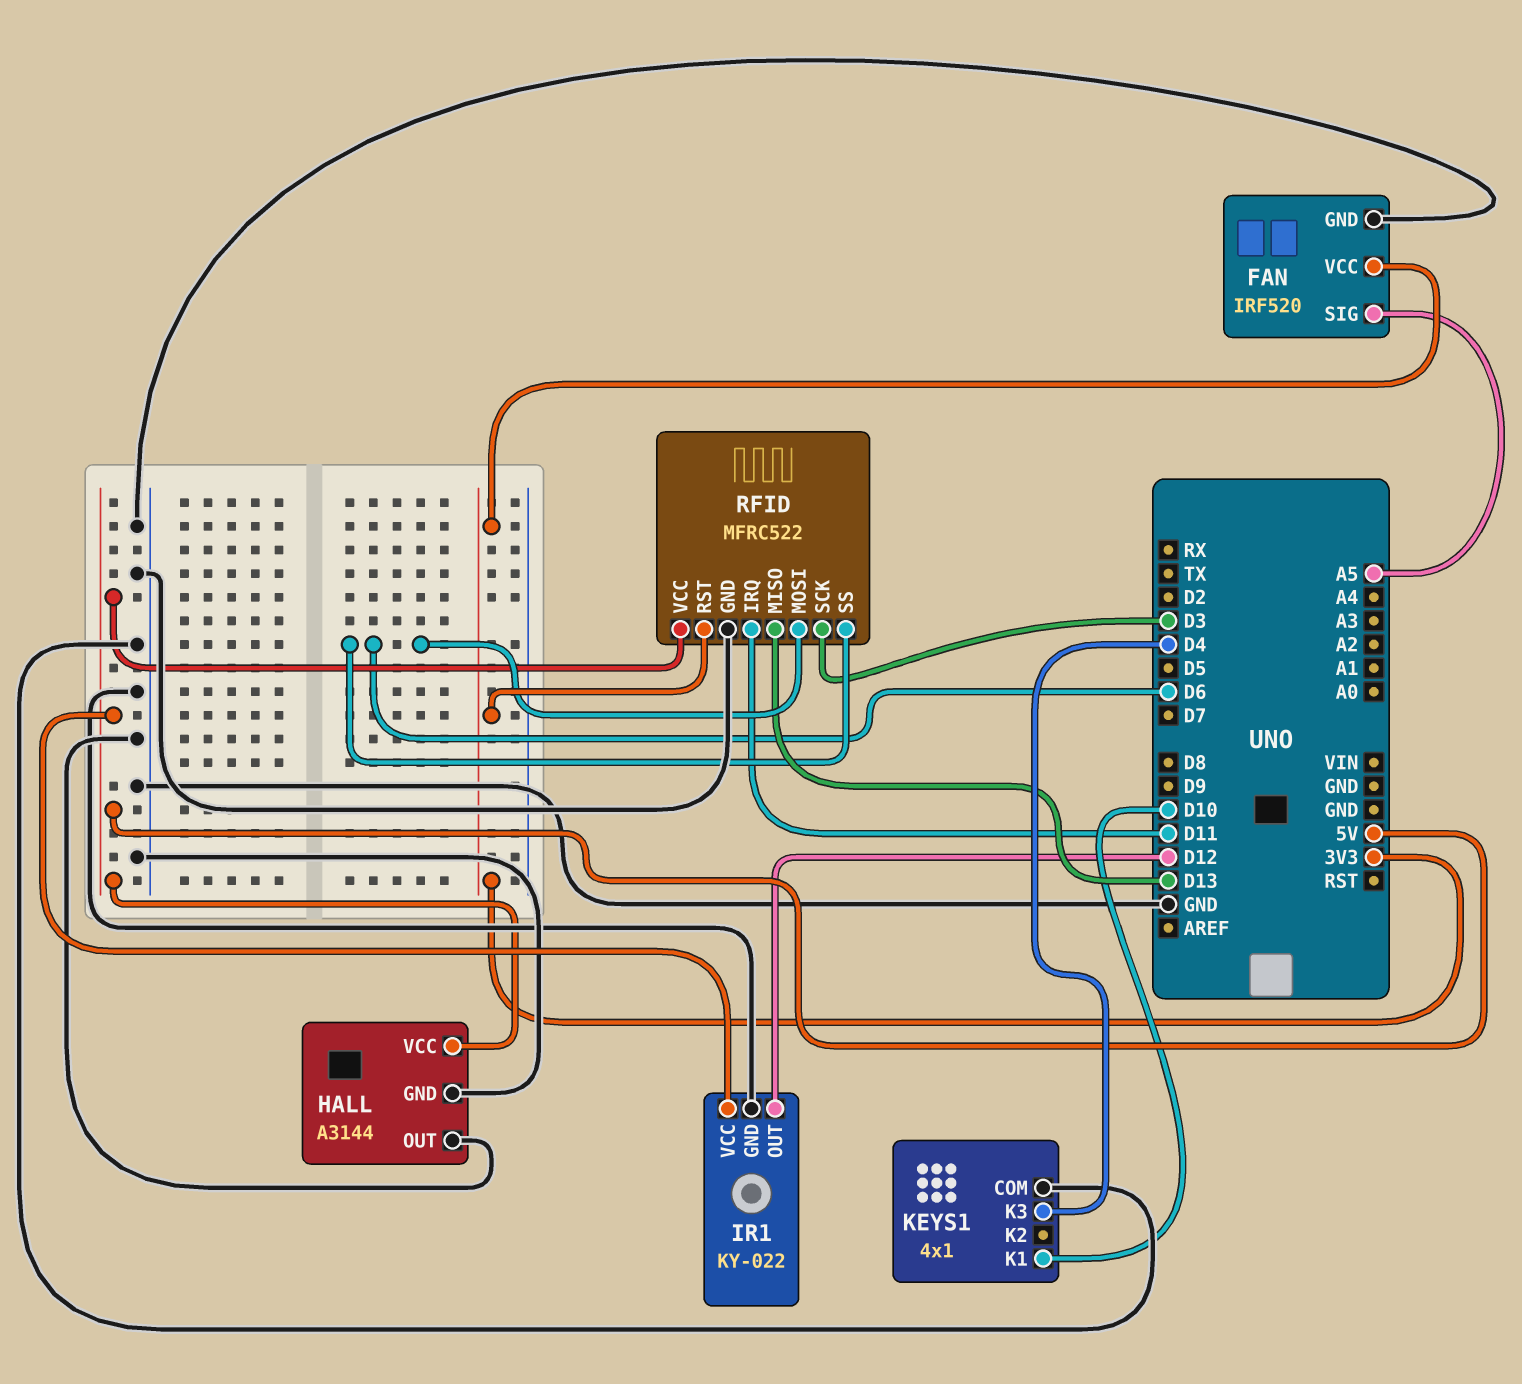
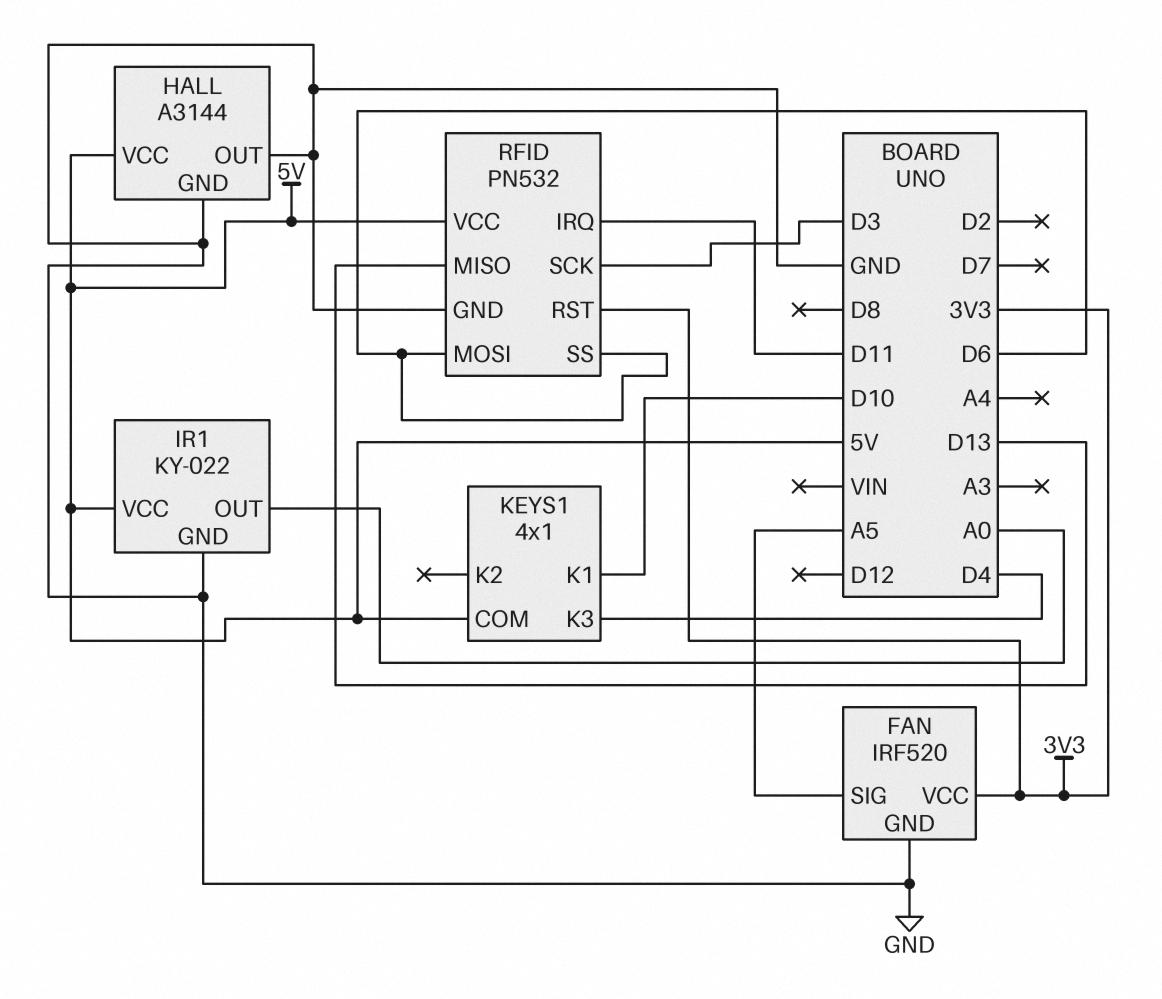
IR1 pin OUT: D12 -> A0
KEYS1 pin COM: GND -> 5V
RFID: MFRC522 -> PN532

